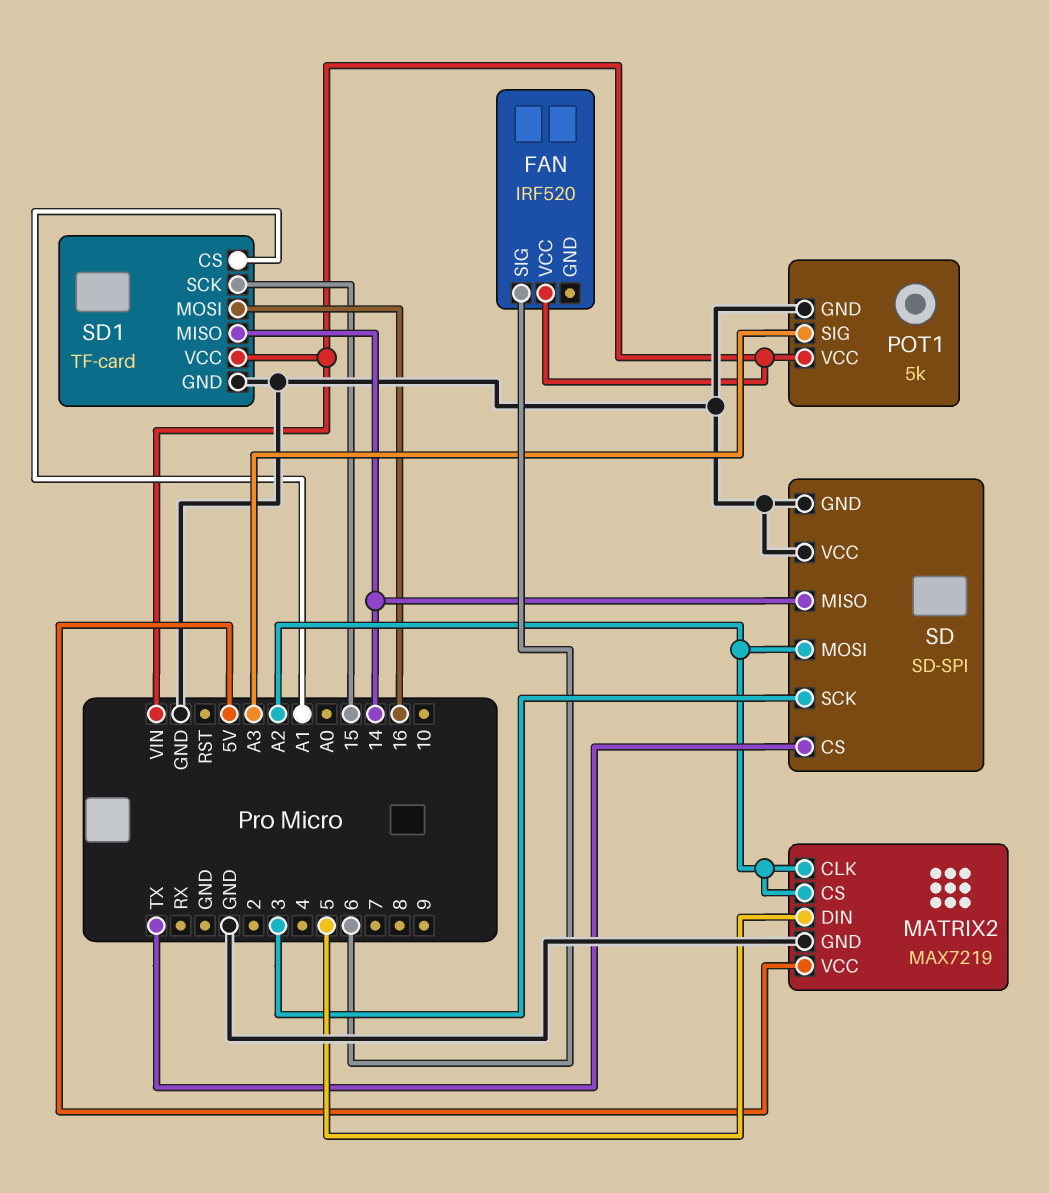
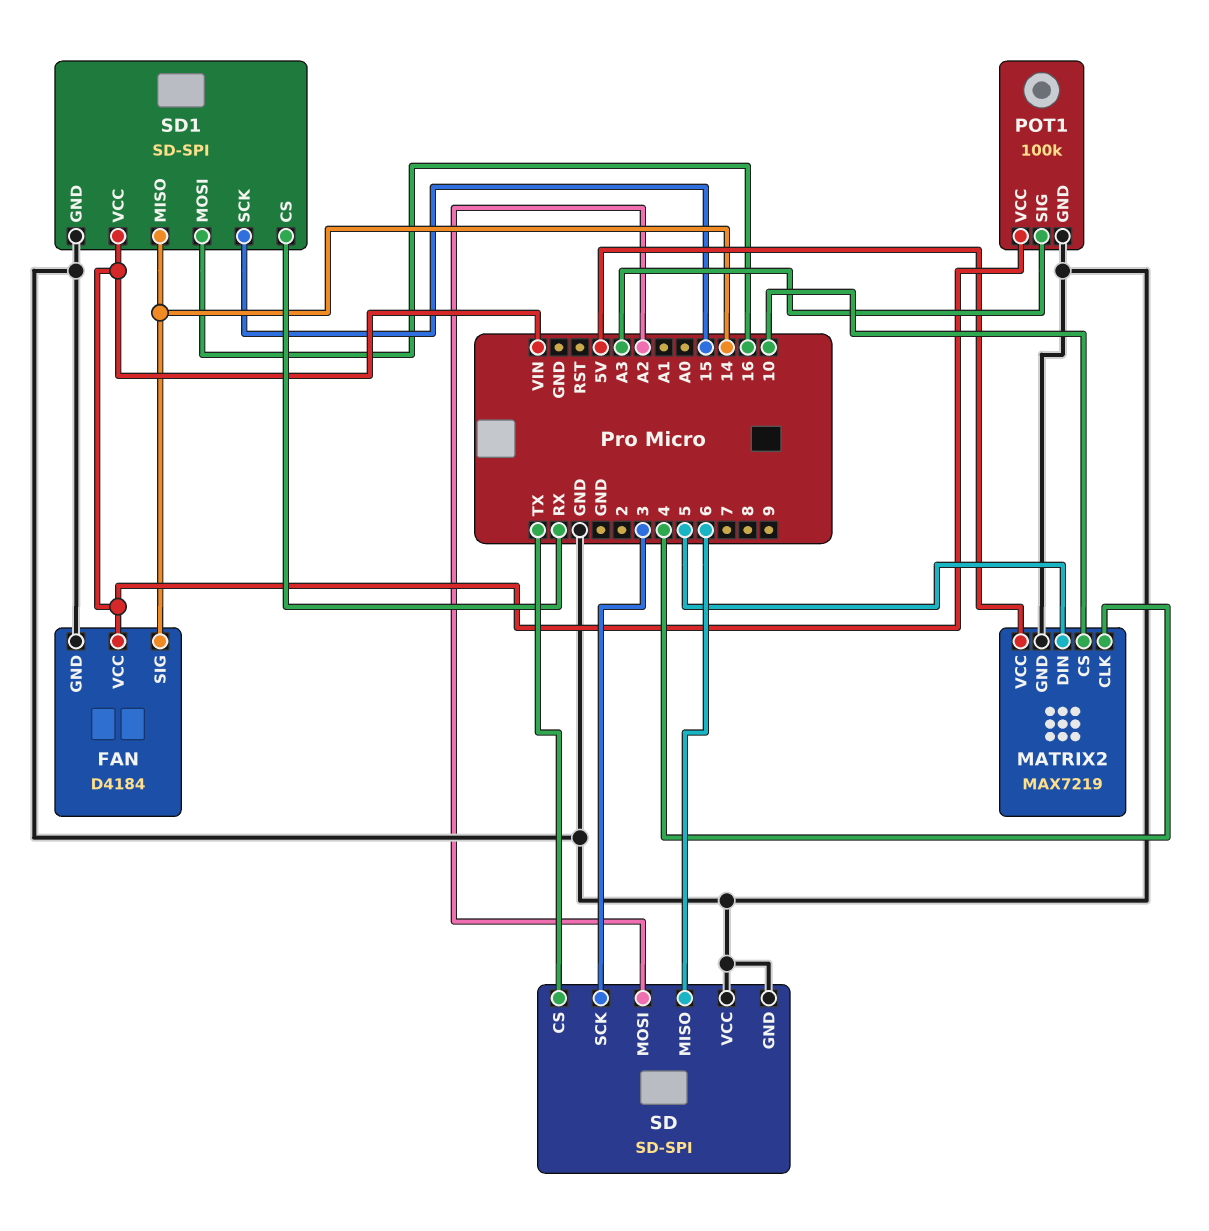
FAN: IRF520 -> D4184
FAN pin GND: none -> GND
FAN pin SIG: 6 -> 14
MATRIX2 pin CLK: A2 -> 4
MATRIX2 pin CS: A2 -> 10
POT1: 5k -> 100k
SD pin MISO: 14 -> 6
SD1: TF-card -> SD-SPI
SD1 pin CS: A1 -> RX

